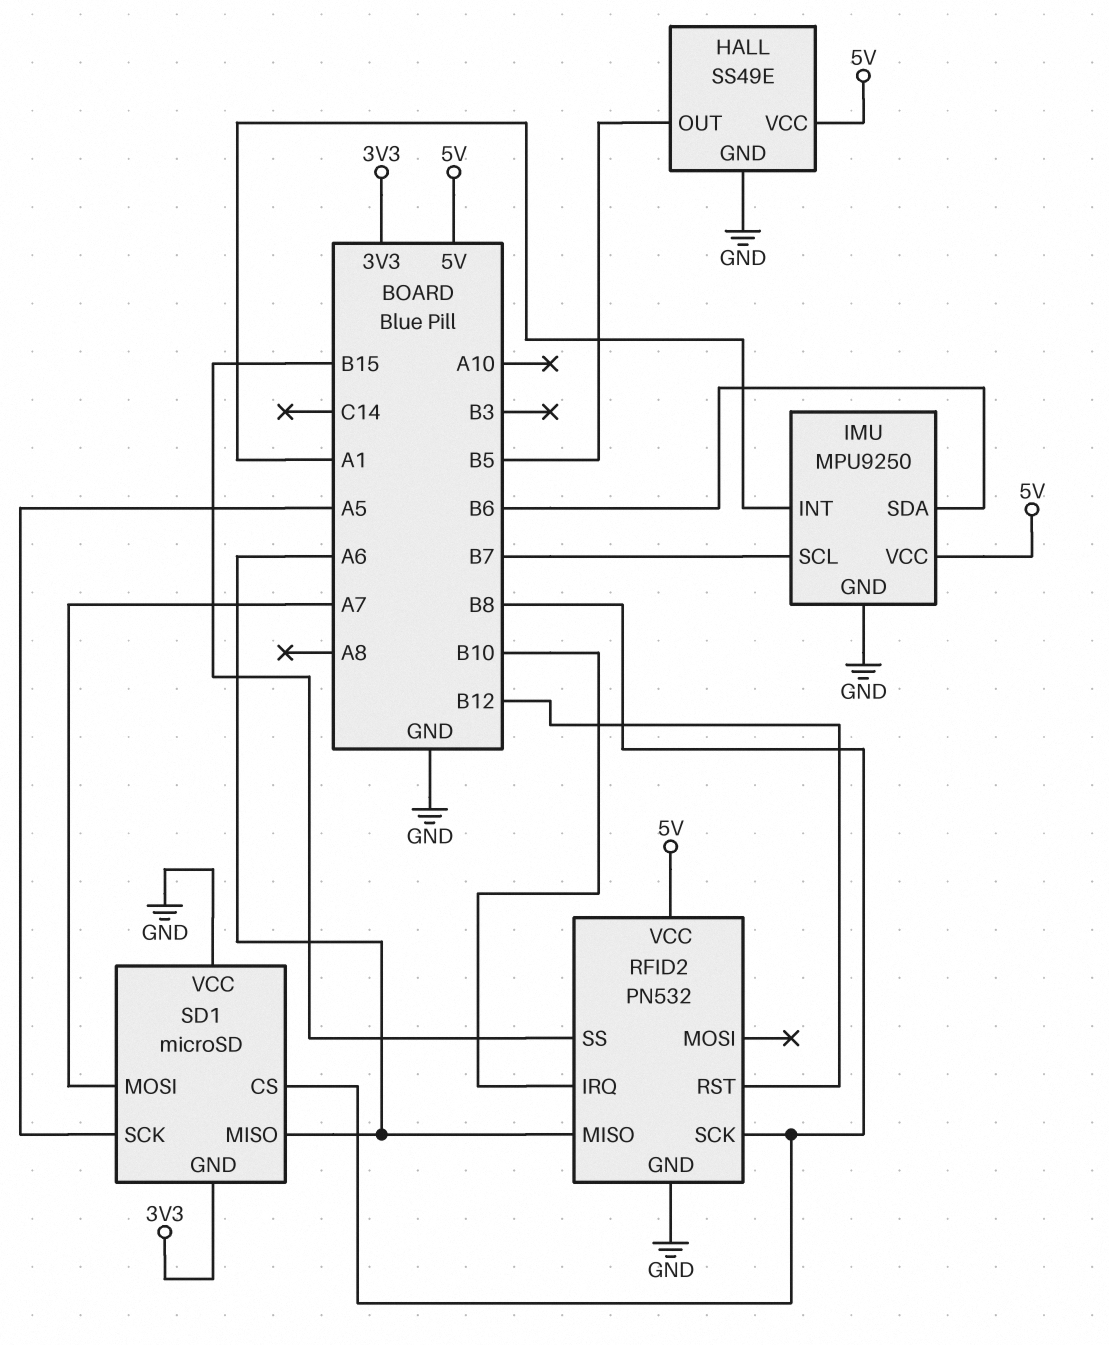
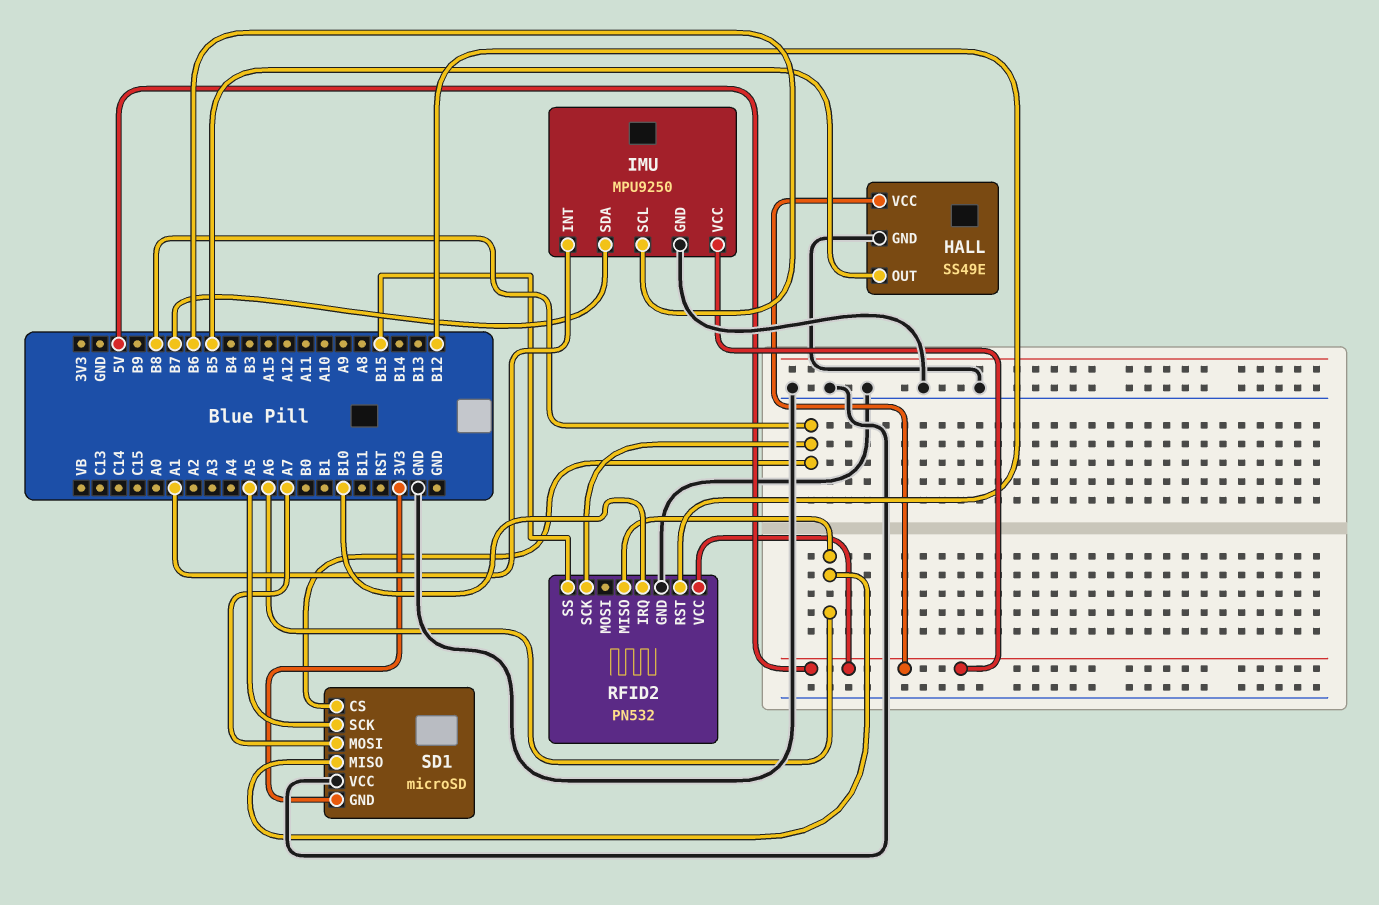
IMU pin SCL: B7 -> B6
IMU pin SDA: B6 -> B7

